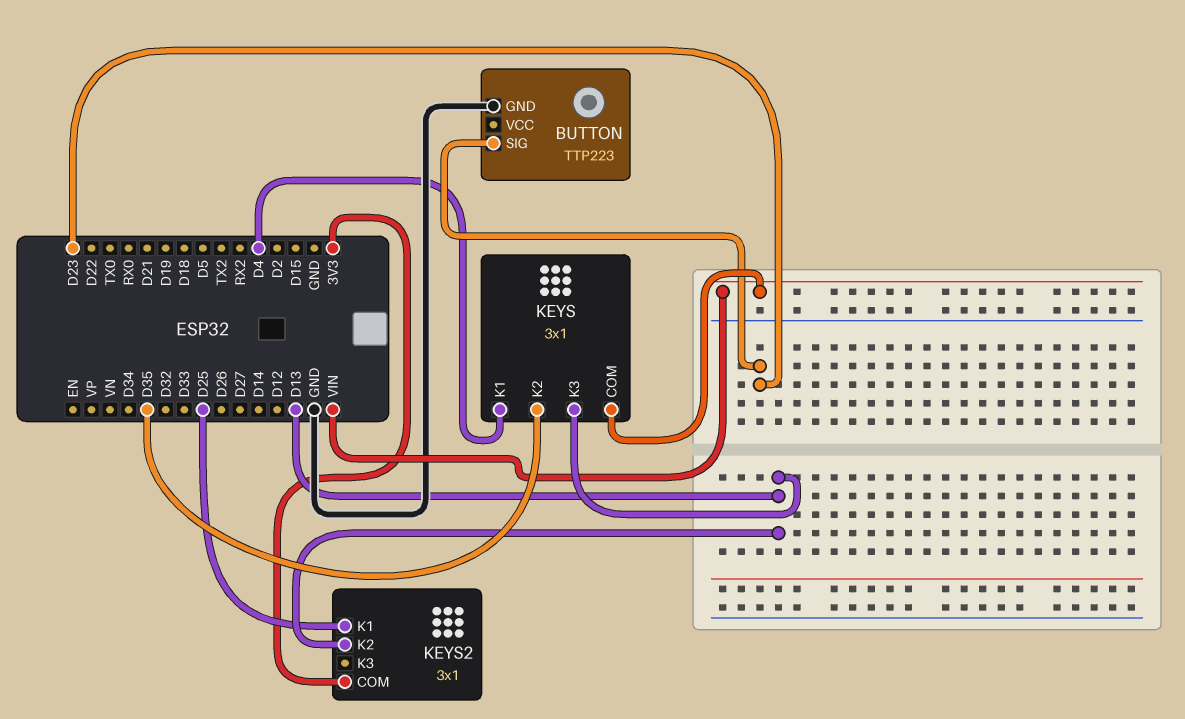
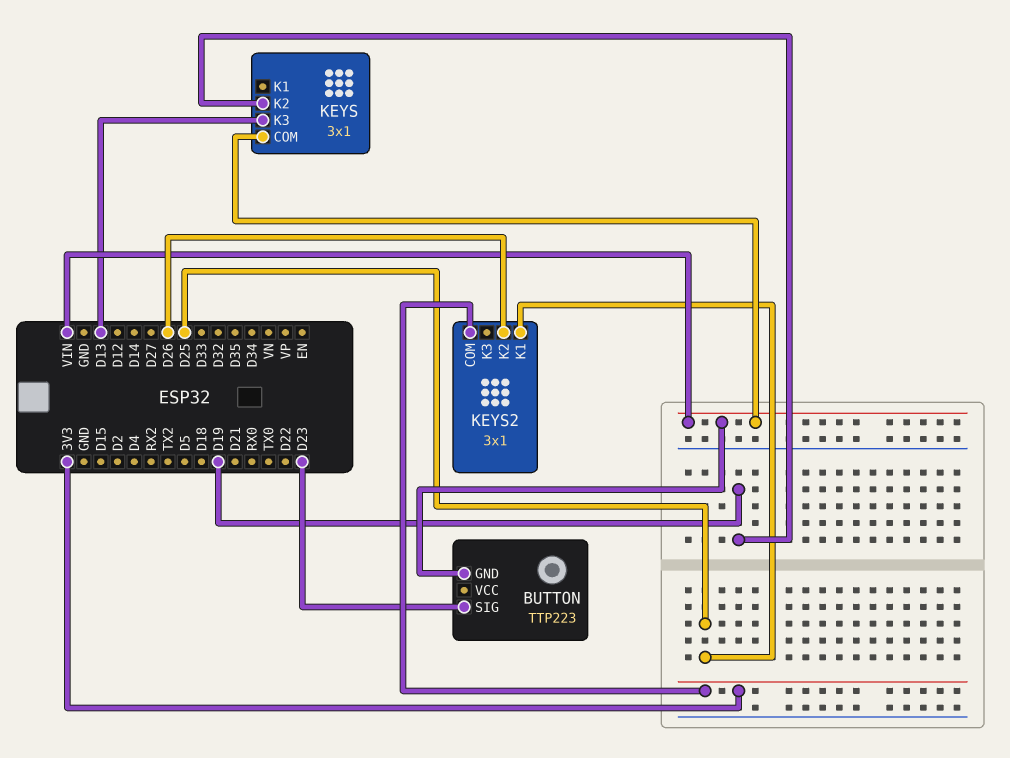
BUTTON pin GND: GND -> VIN
KEYS pin K1: D4 -> none
KEYS pin K2: D35 -> D19
KEYS2 pin K2: D13 -> D26

